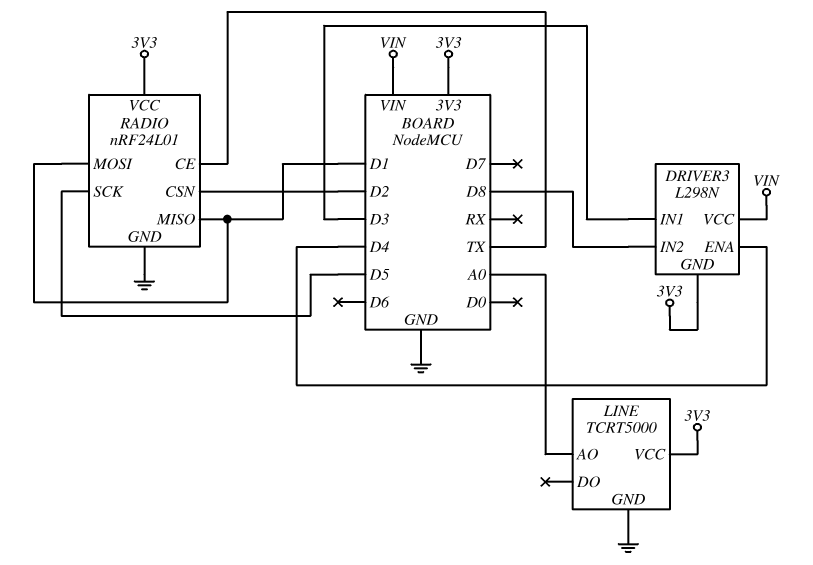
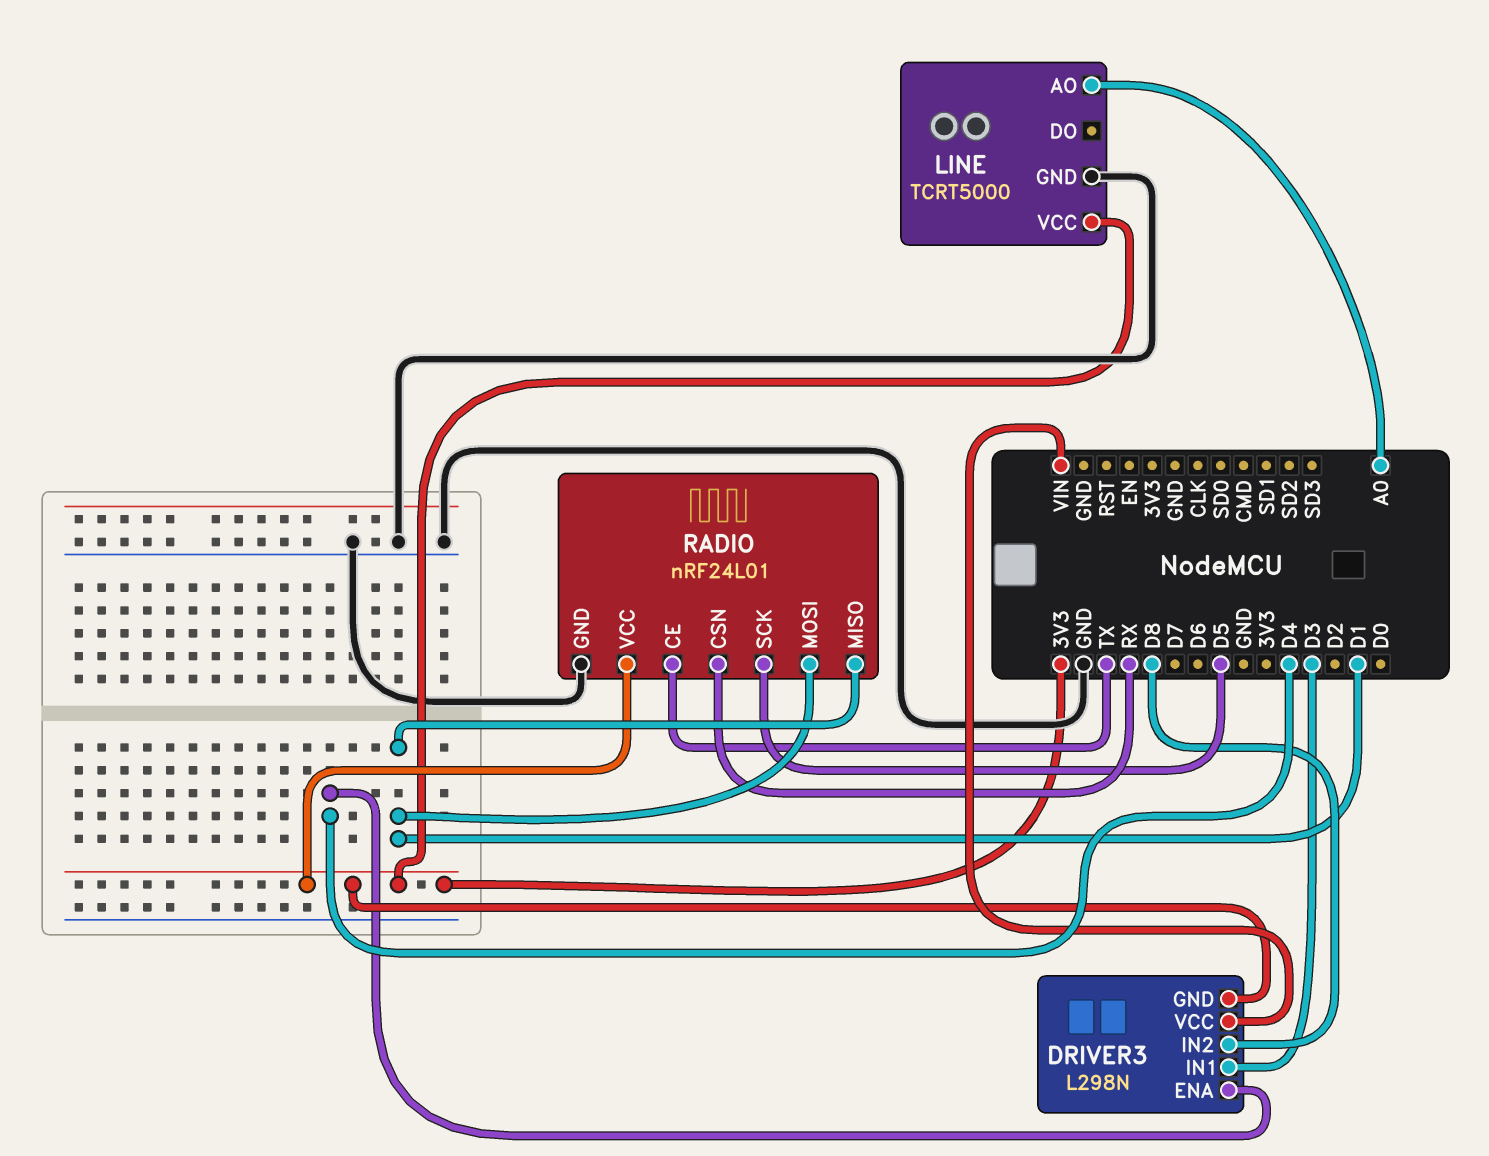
RADIO pin CSN: D2 -> RX

